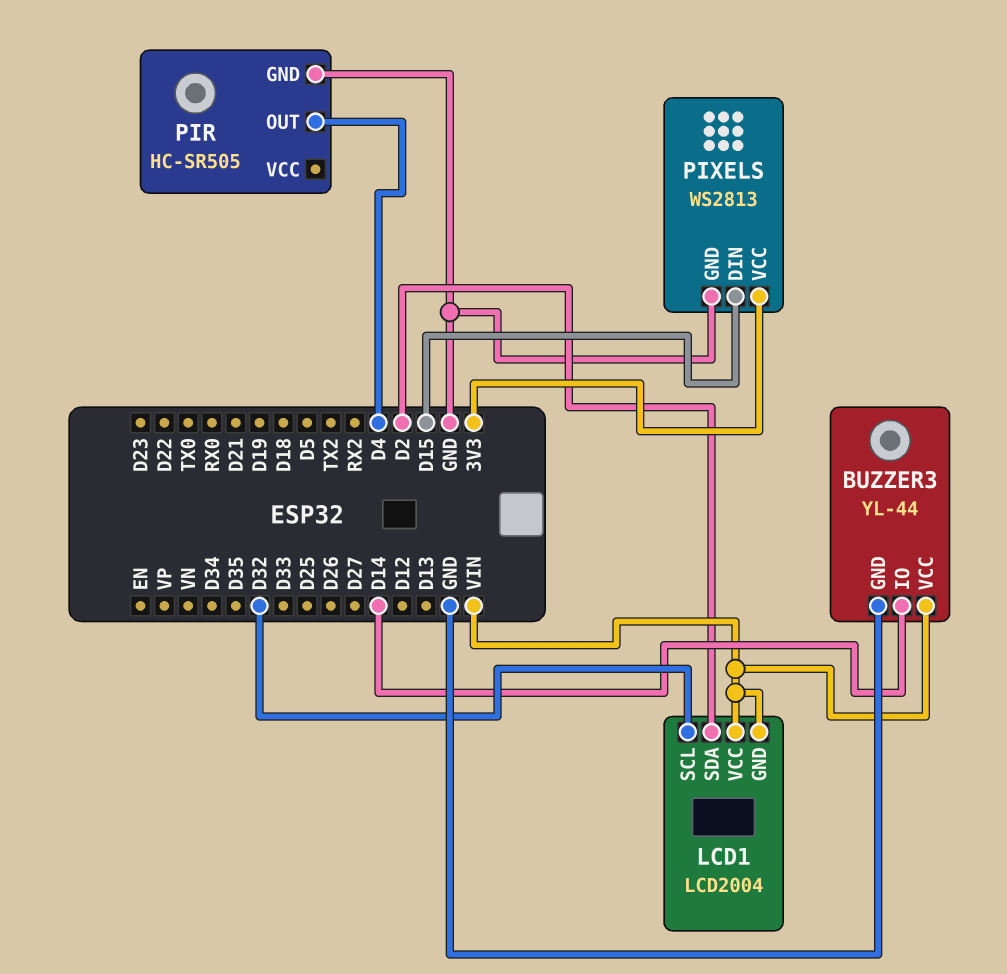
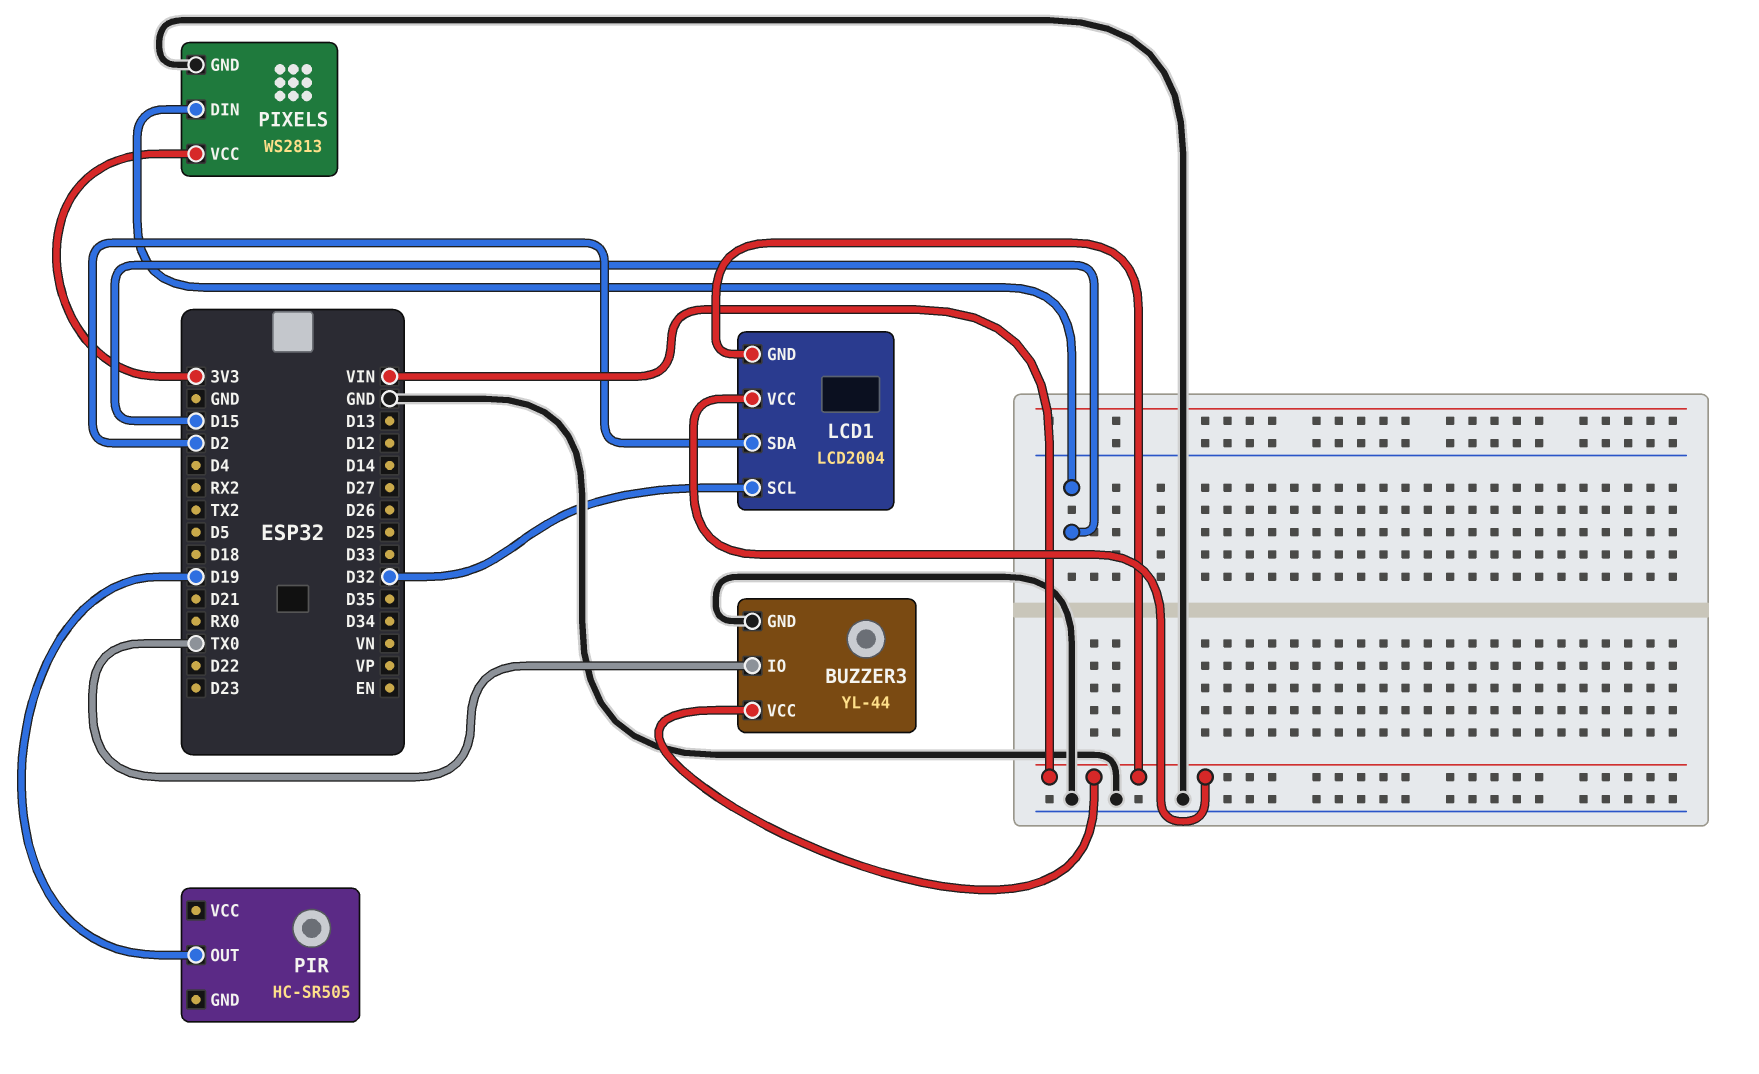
BUZZER3 pin IO: D14 -> TX0
PIR pin GND: GND -> none
PIR pin OUT: D4 -> D19

